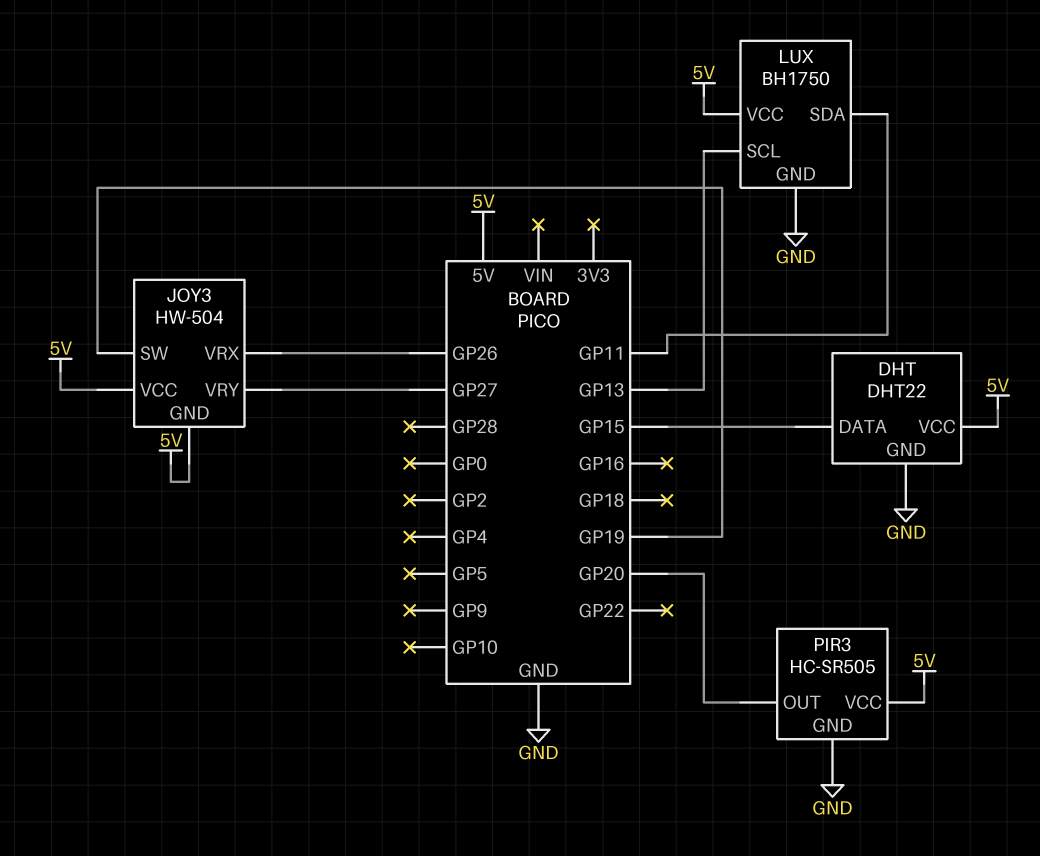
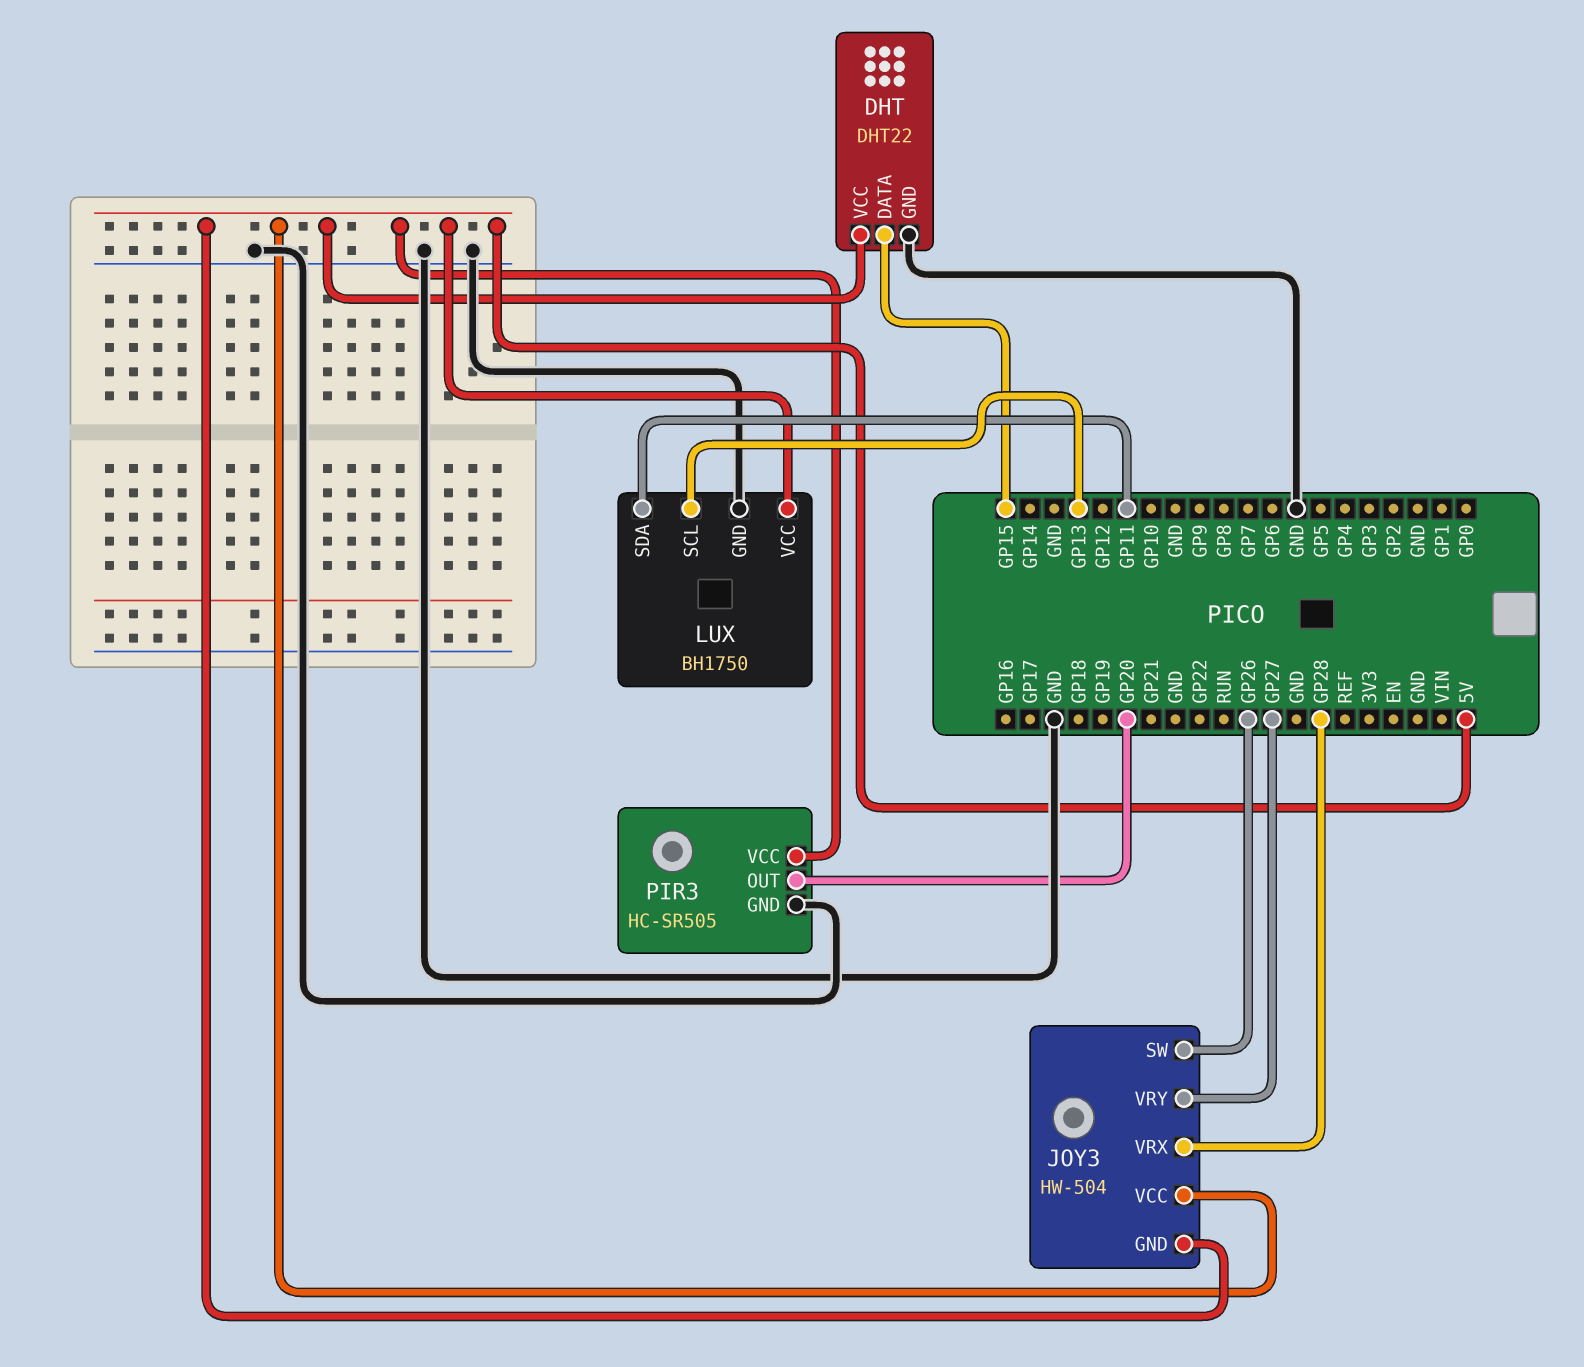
JOY3 pin SW: GP19 -> GP26
JOY3 pin VRX: GP26 -> GP28

